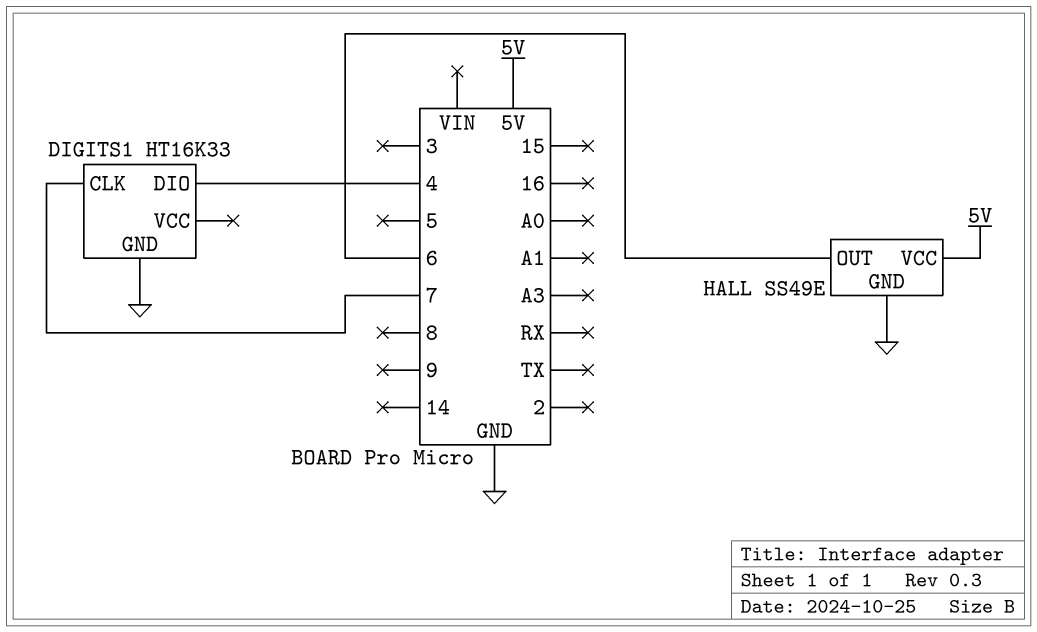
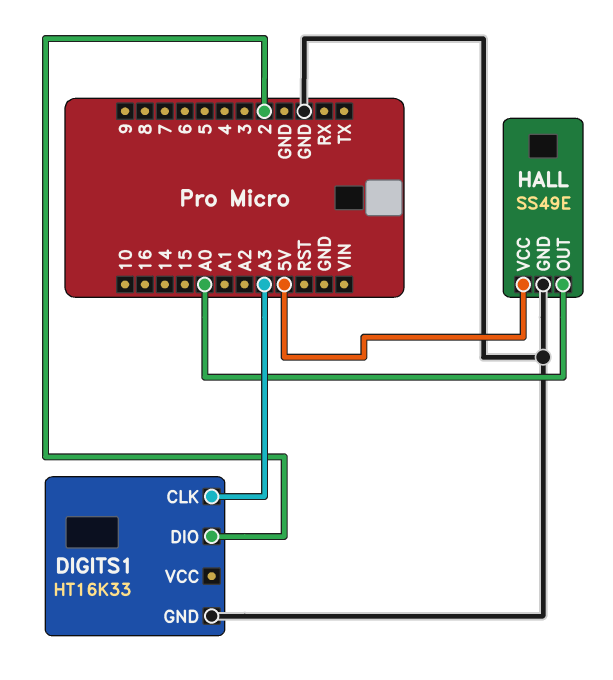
DIGITS1 pin CLK: 7 -> A3
DIGITS1 pin DIO: 4 -> 2
HALL pin OUT: 6 -> A0

